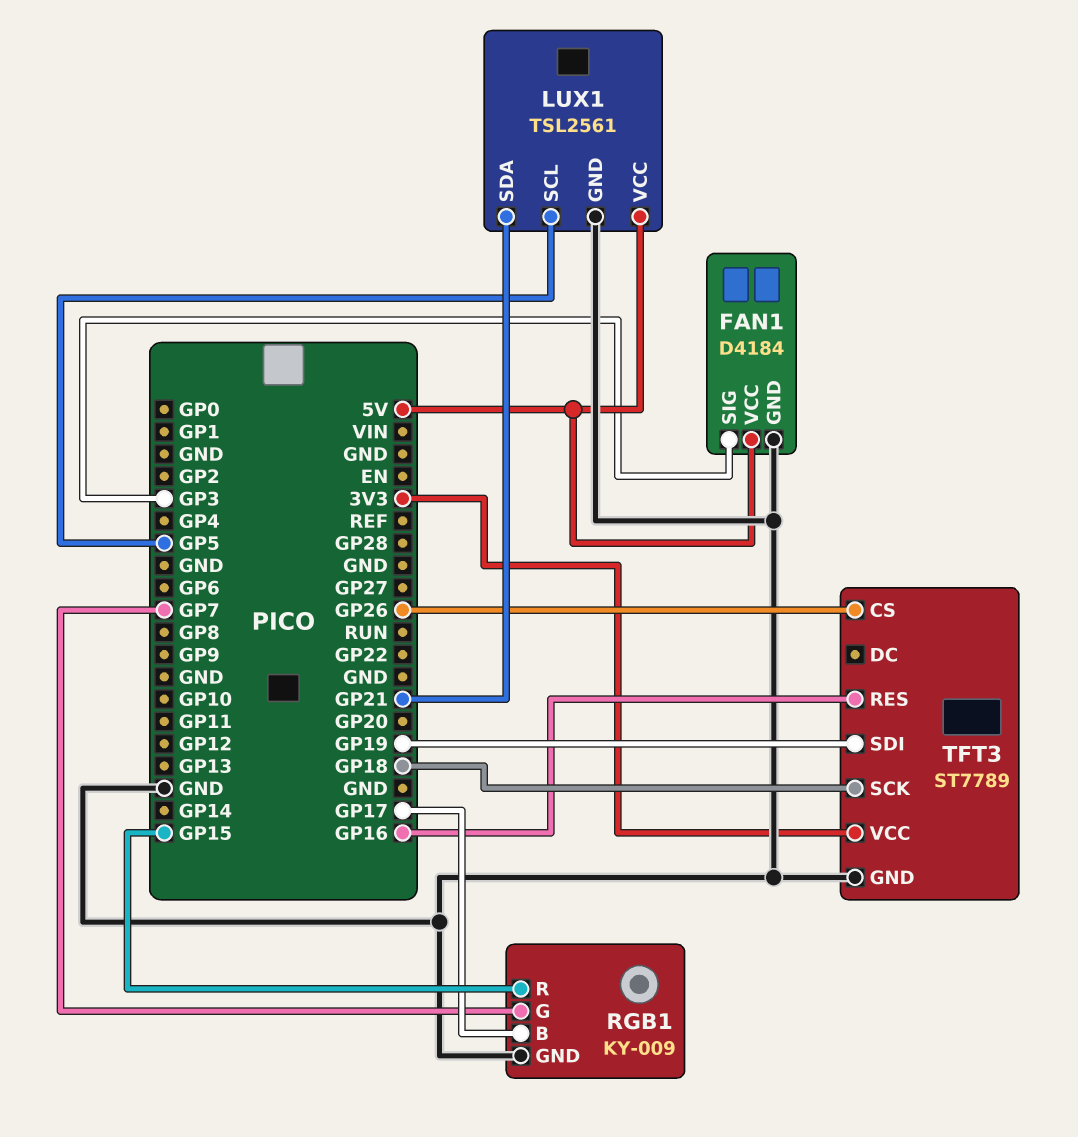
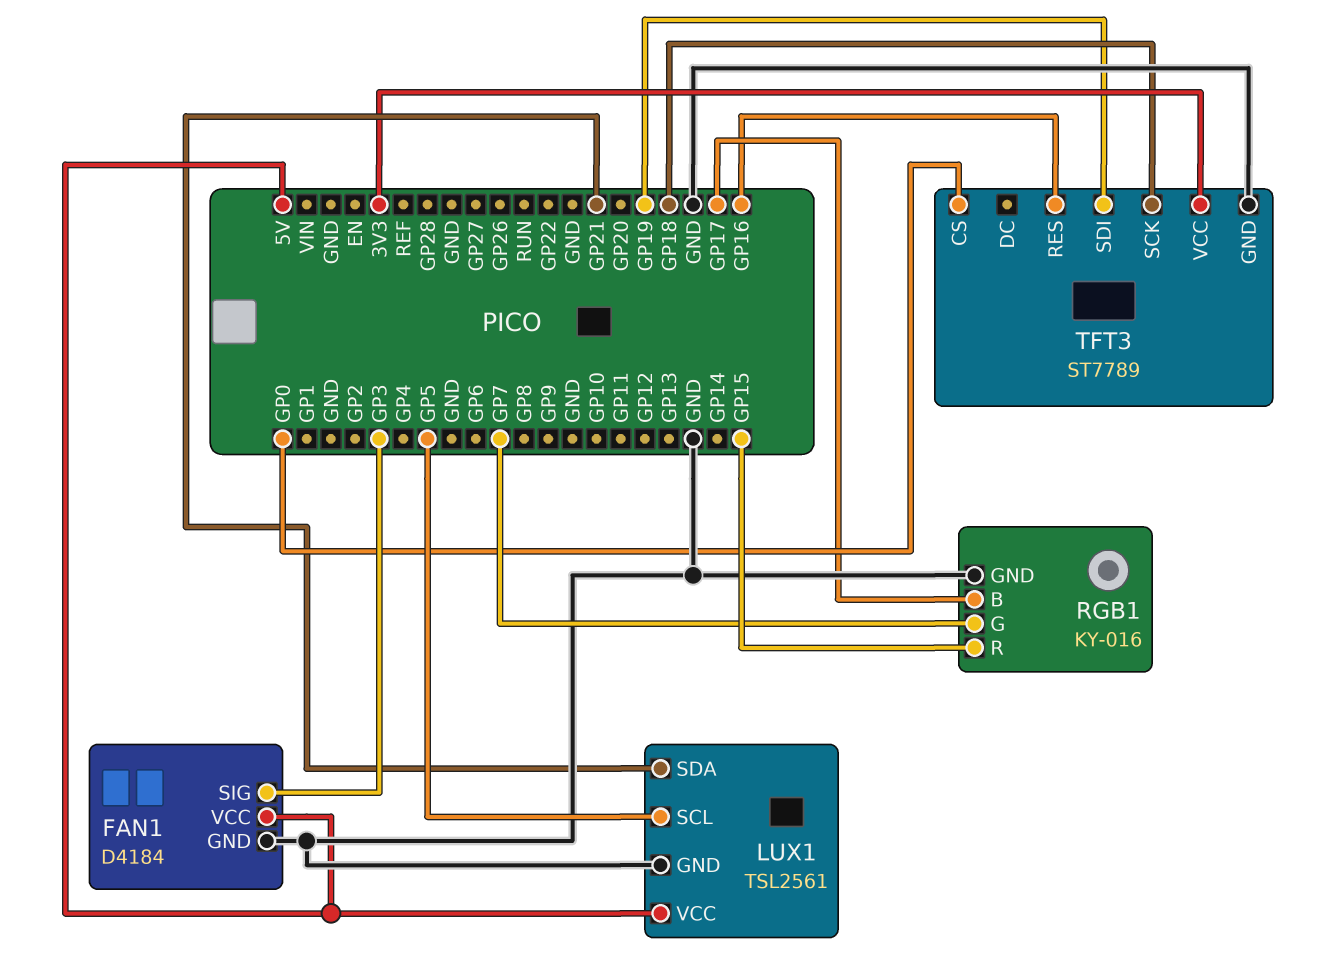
RGB1: KY-009 -> KY-016
TFT3 pin CS: GP26 -> GP0

